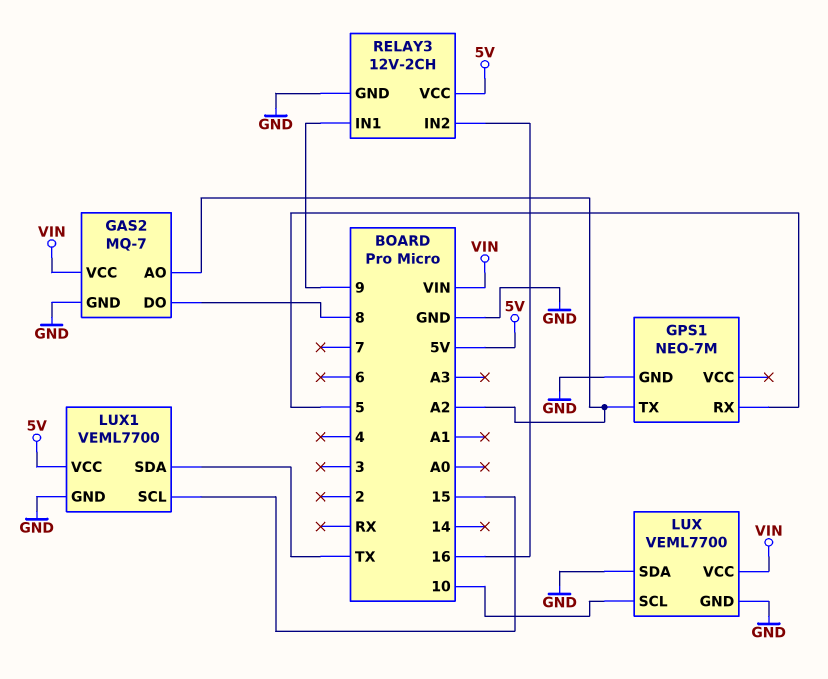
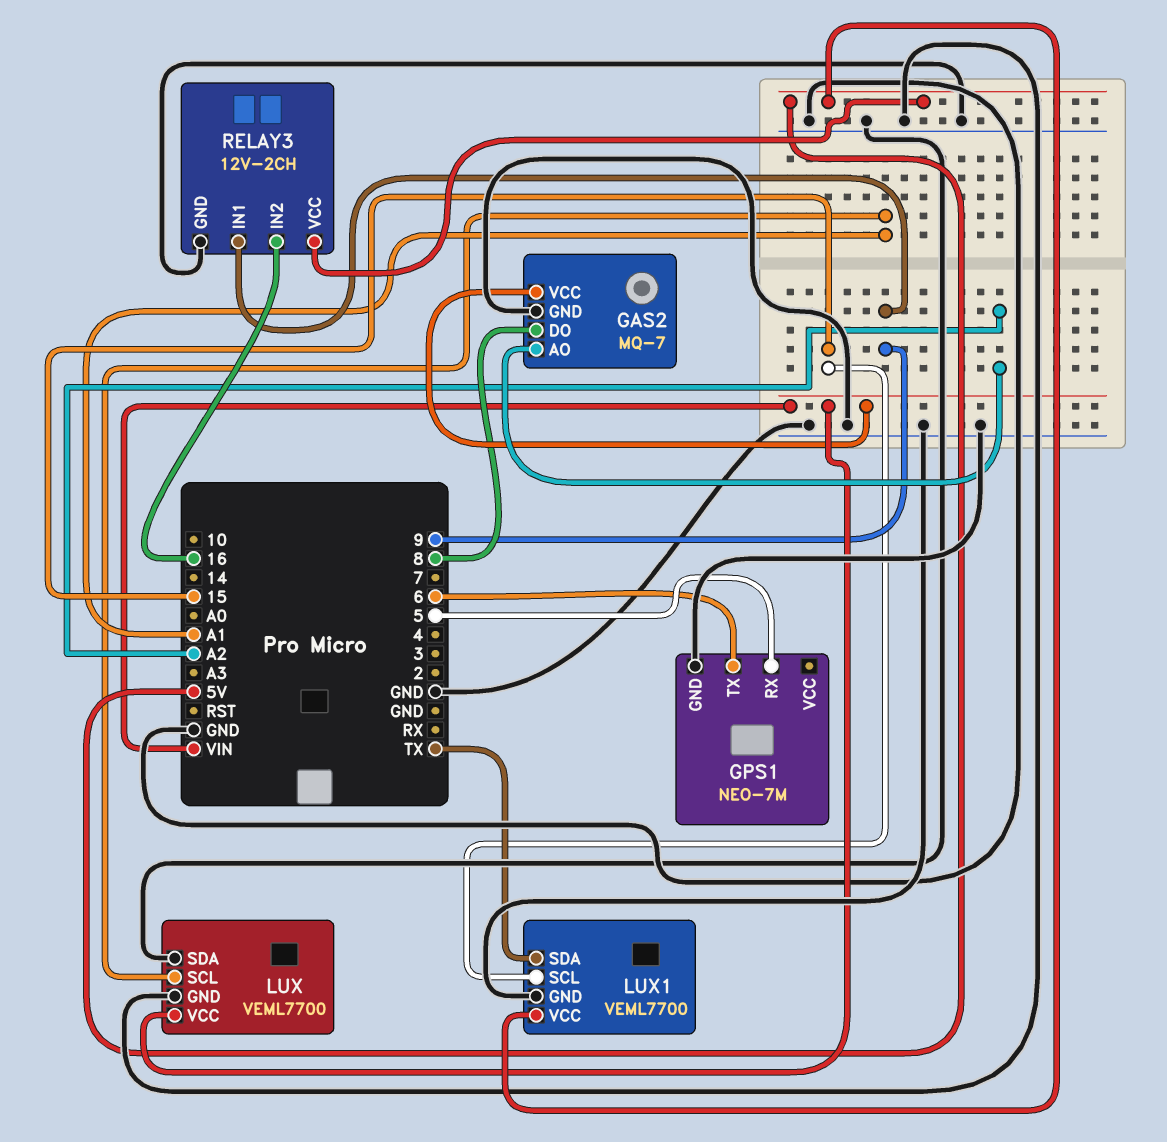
GPS1 pin TX: A2 -> 6
LUX pin SCL: 10 -> A1

